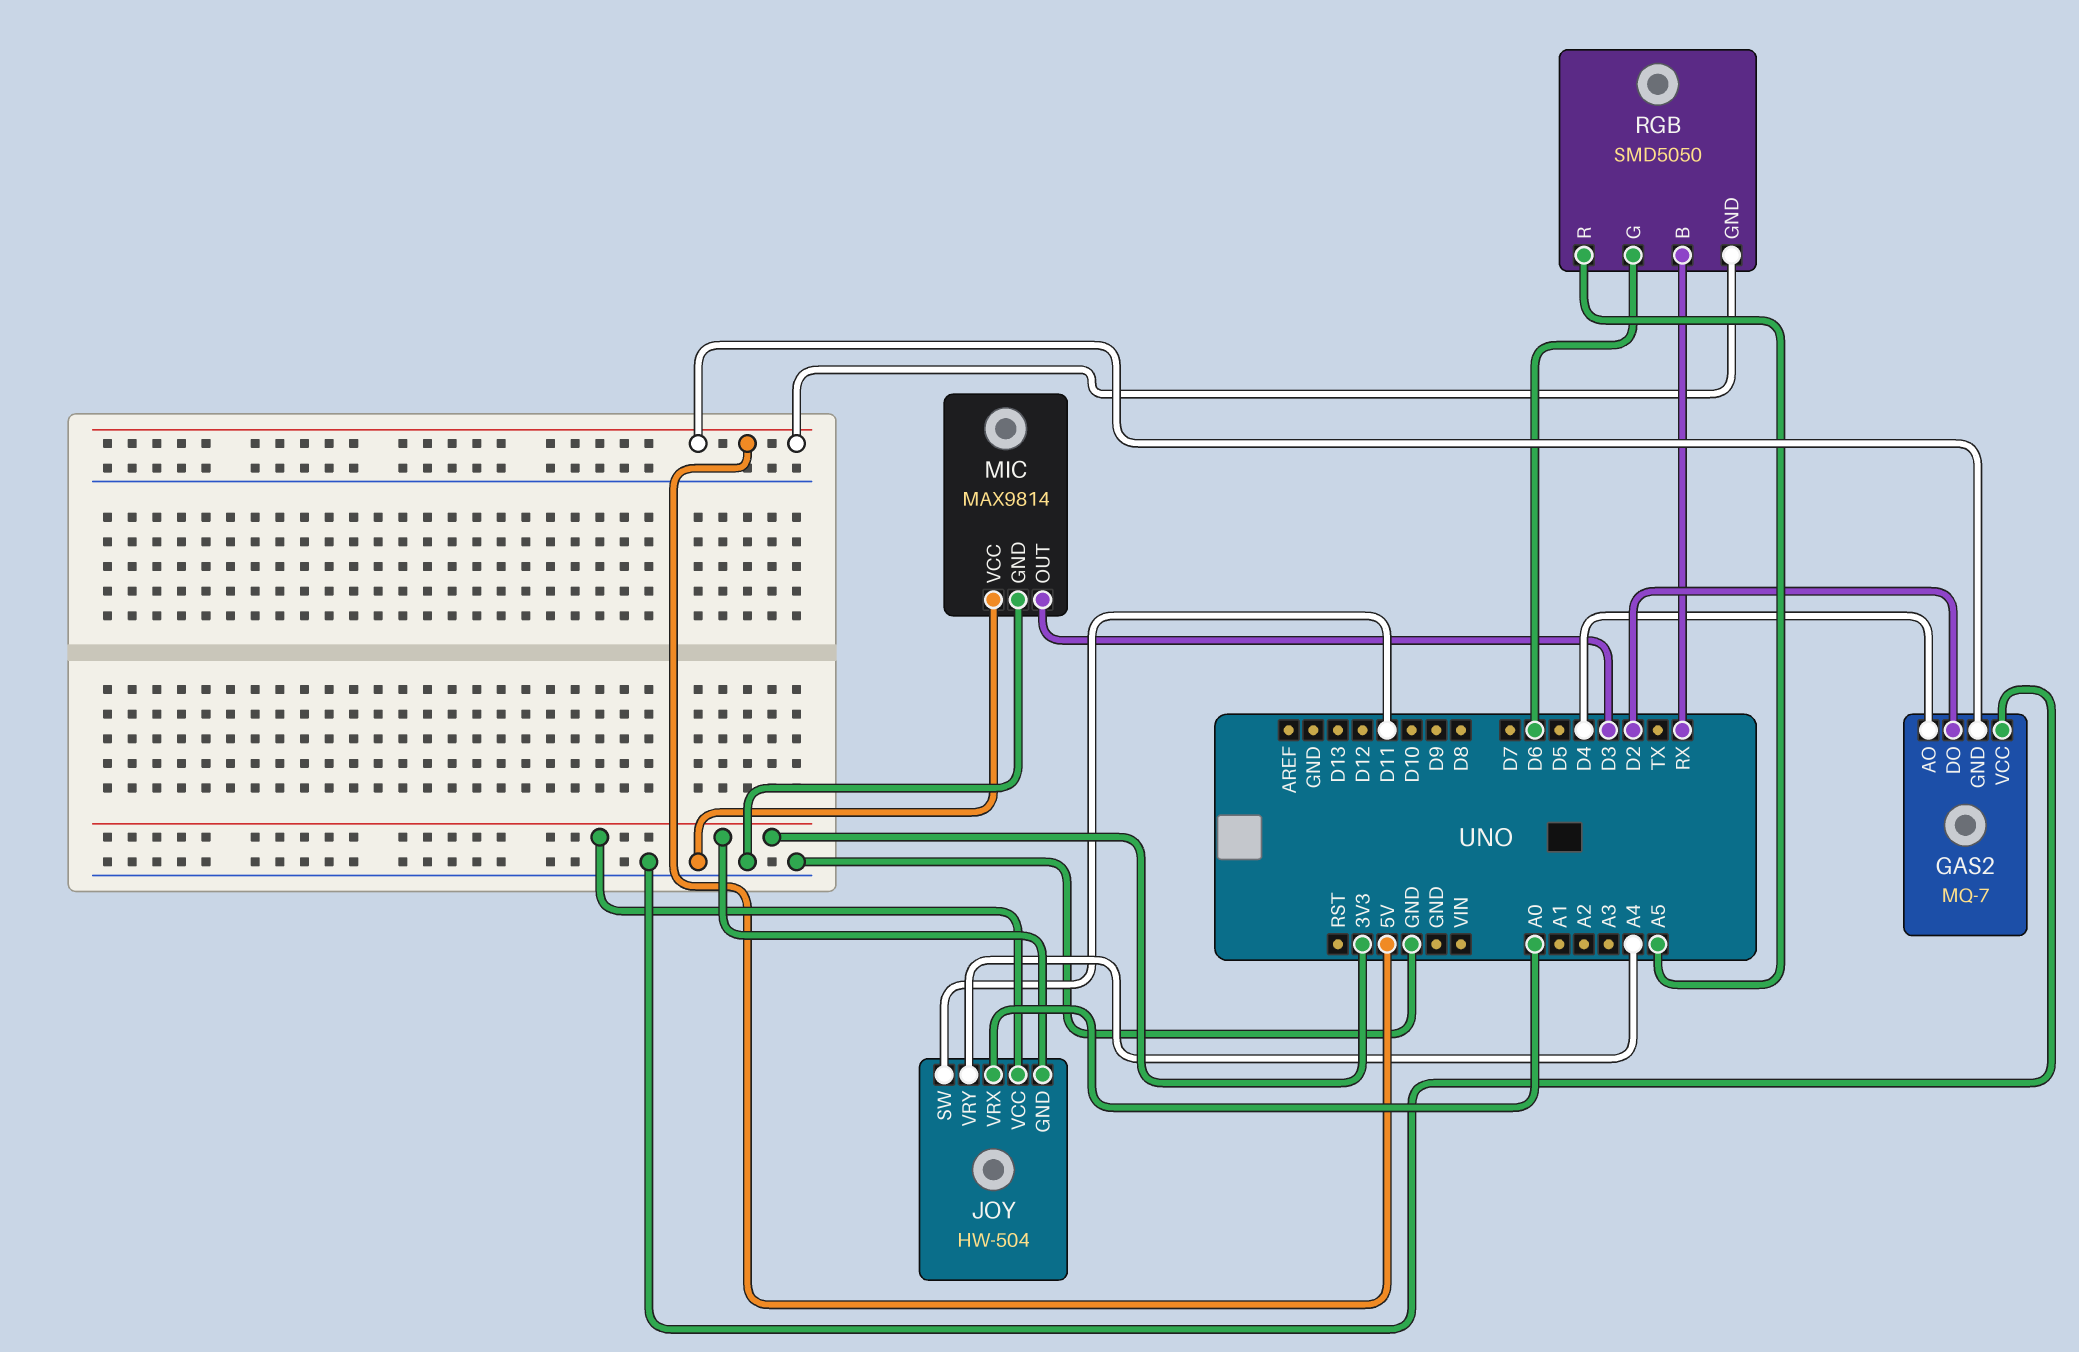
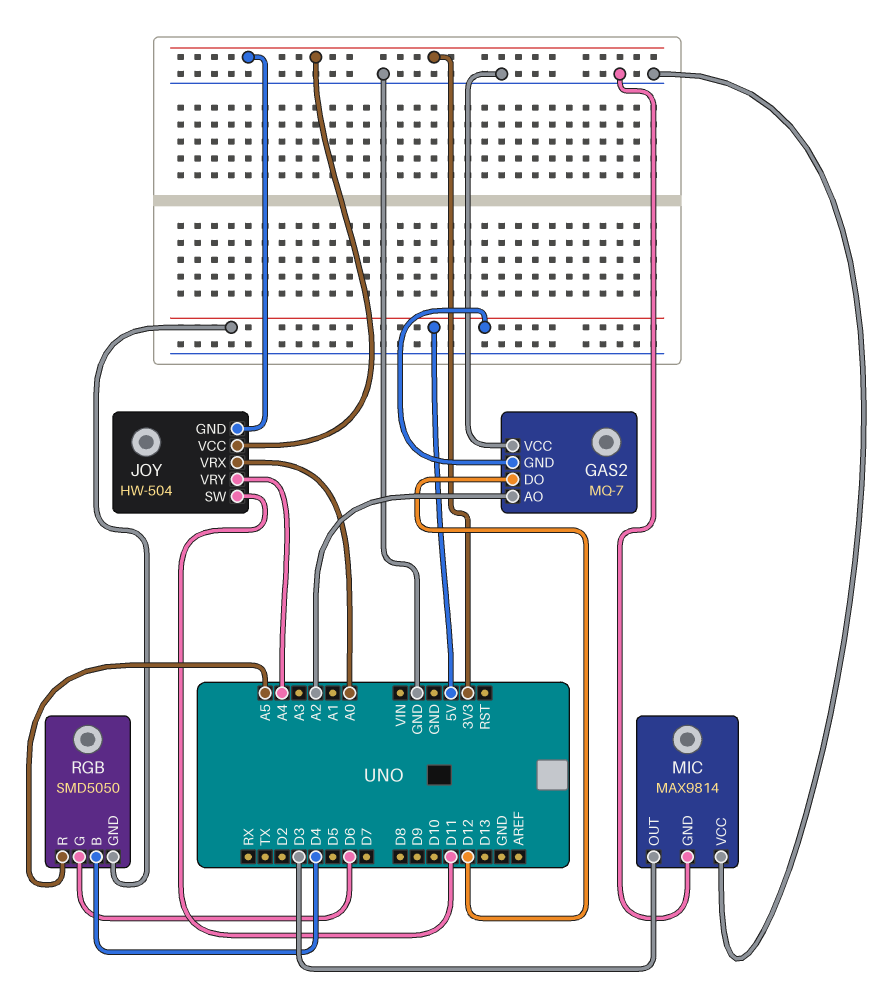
GAS2 pin AO: D4 -> A2
GAS2 pin DO: D2 -> D12
RGB pin B: RX -> D4

